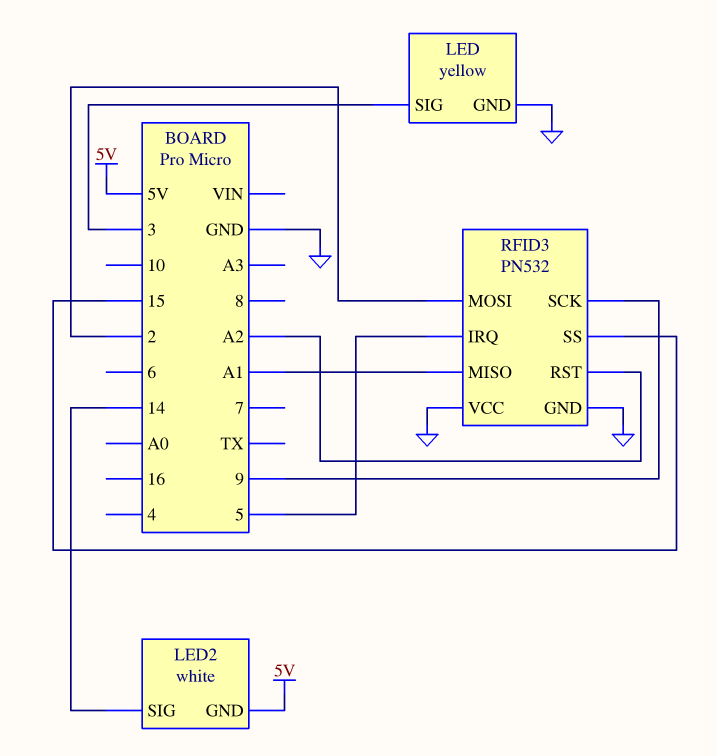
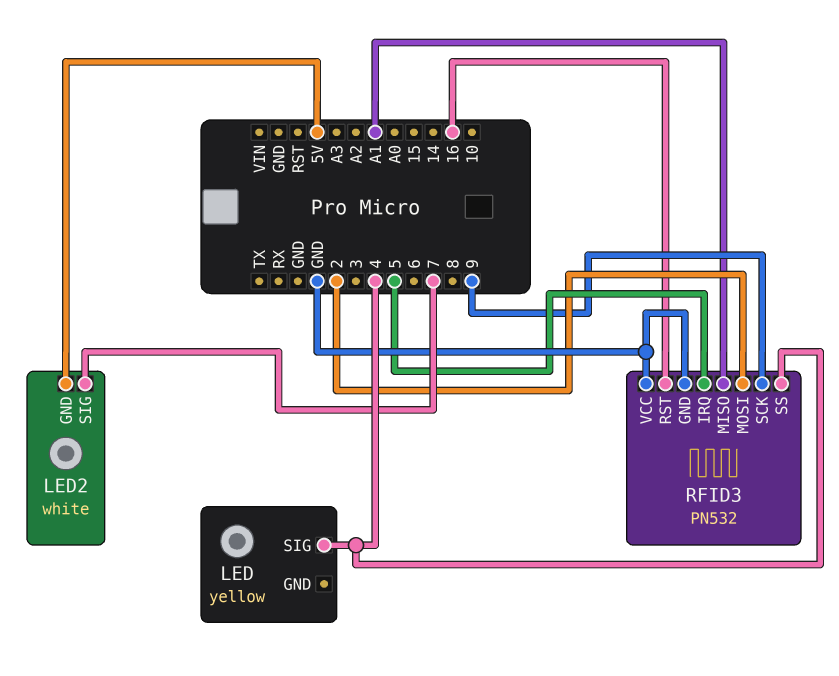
LED pin GND: GND -> none
LED pin SIG: 3 -> 4
LED2 pin SIG: 14 -> 7
RFID3 pin RST: A2 -> 16
RFID3 pin SS: 15 -> 4

